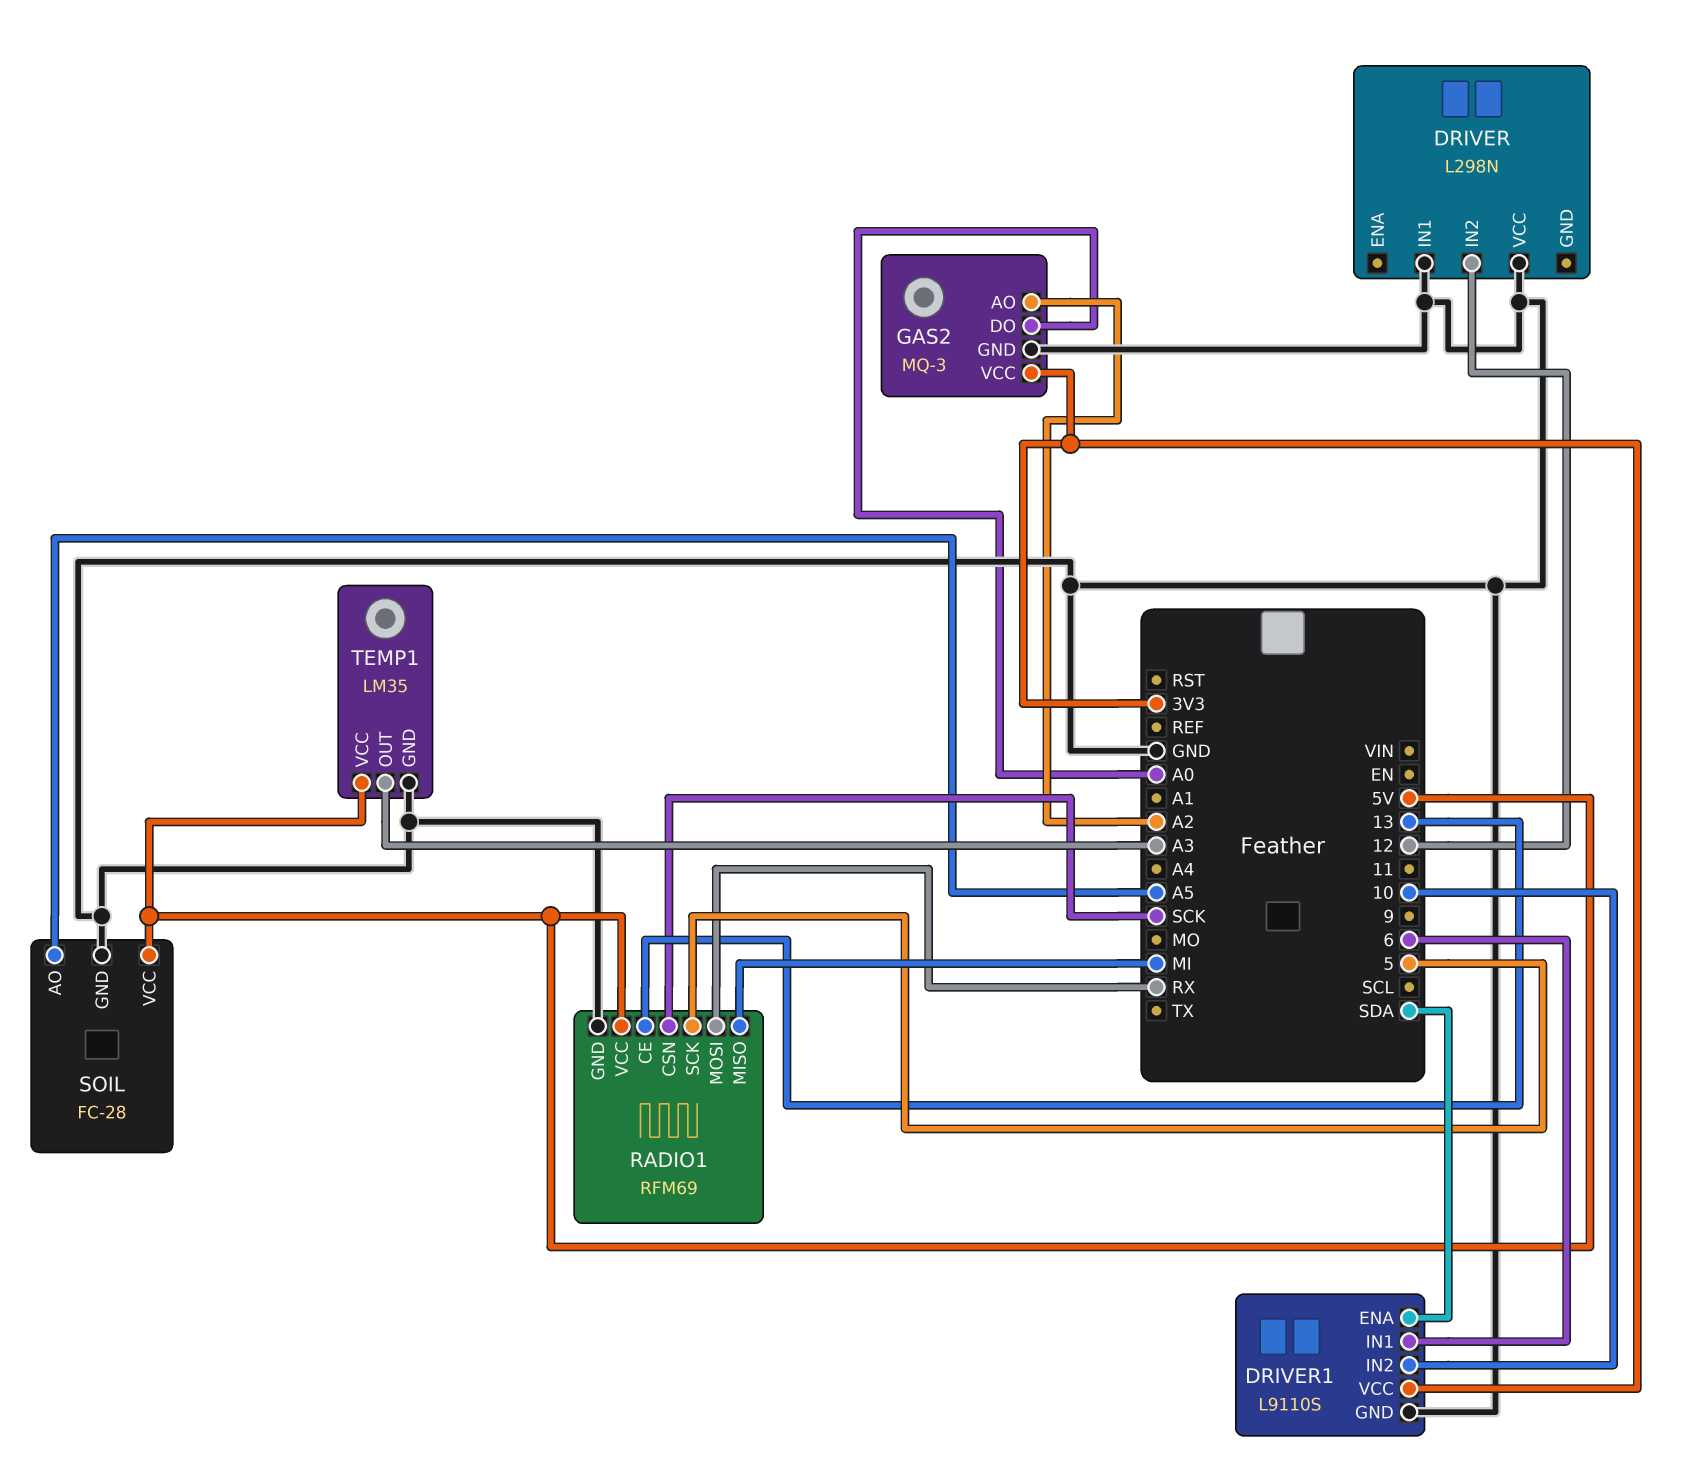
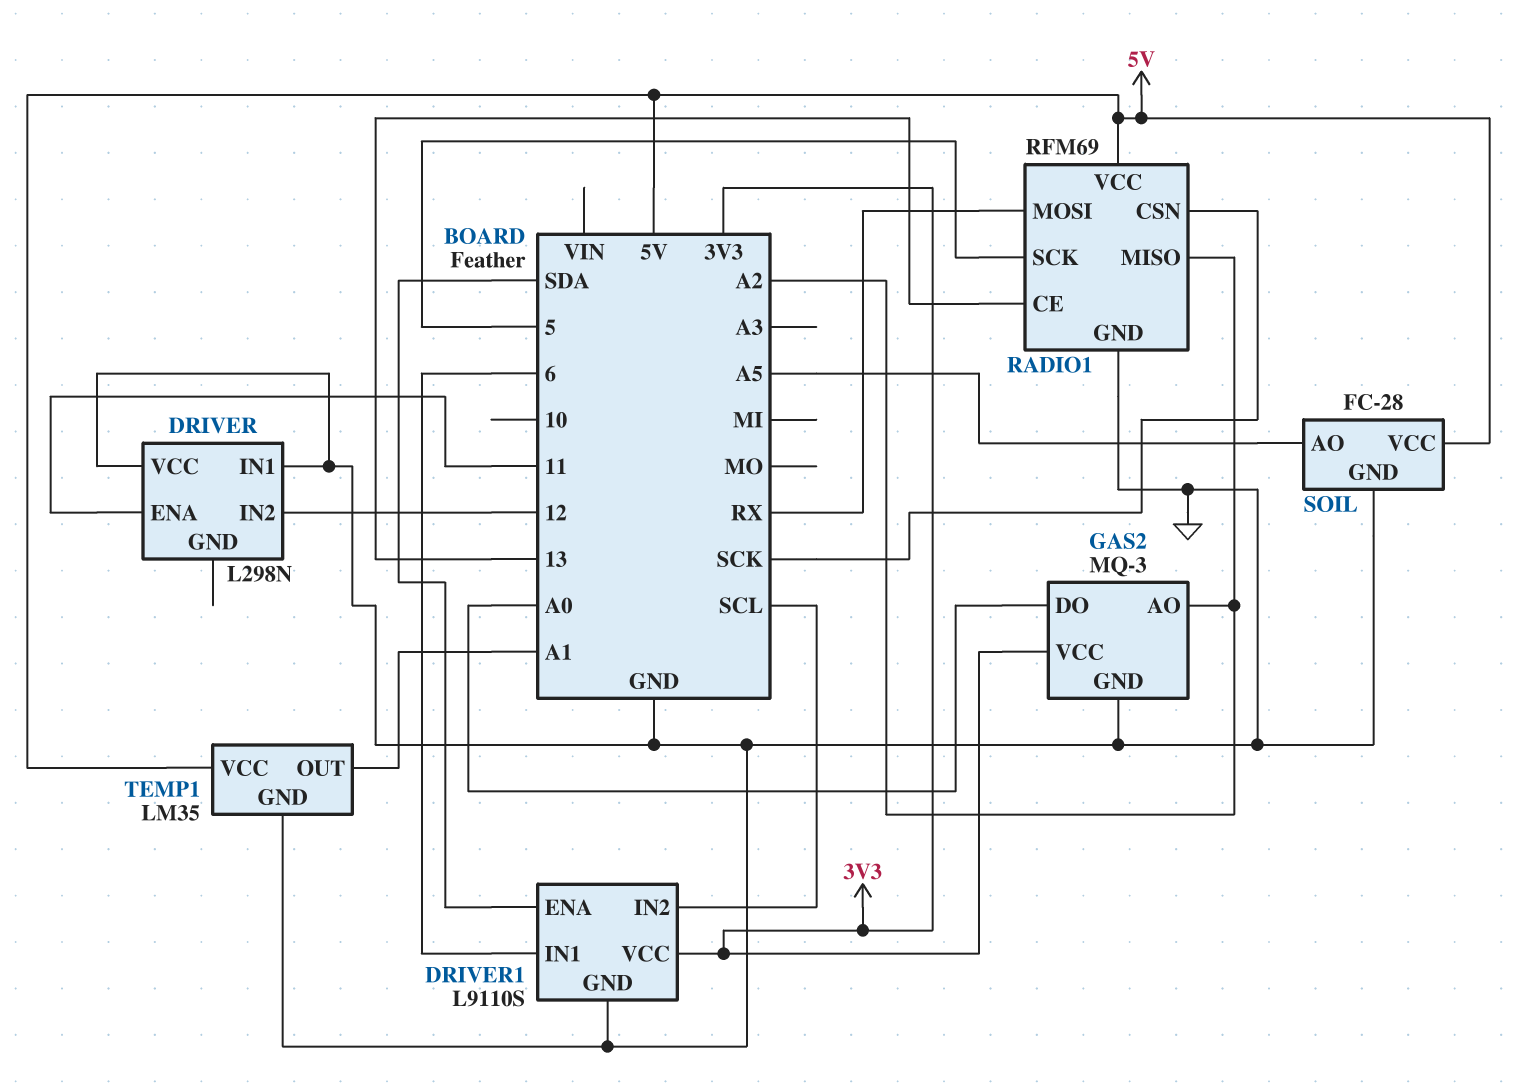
DRIVER pin ENA: none -> 11
DRIVER1 pin IN2: 10 -> SCL
RADIO1 pin MISO: MI -> A2
TEMP1 pin OUT: A3 -> A1

